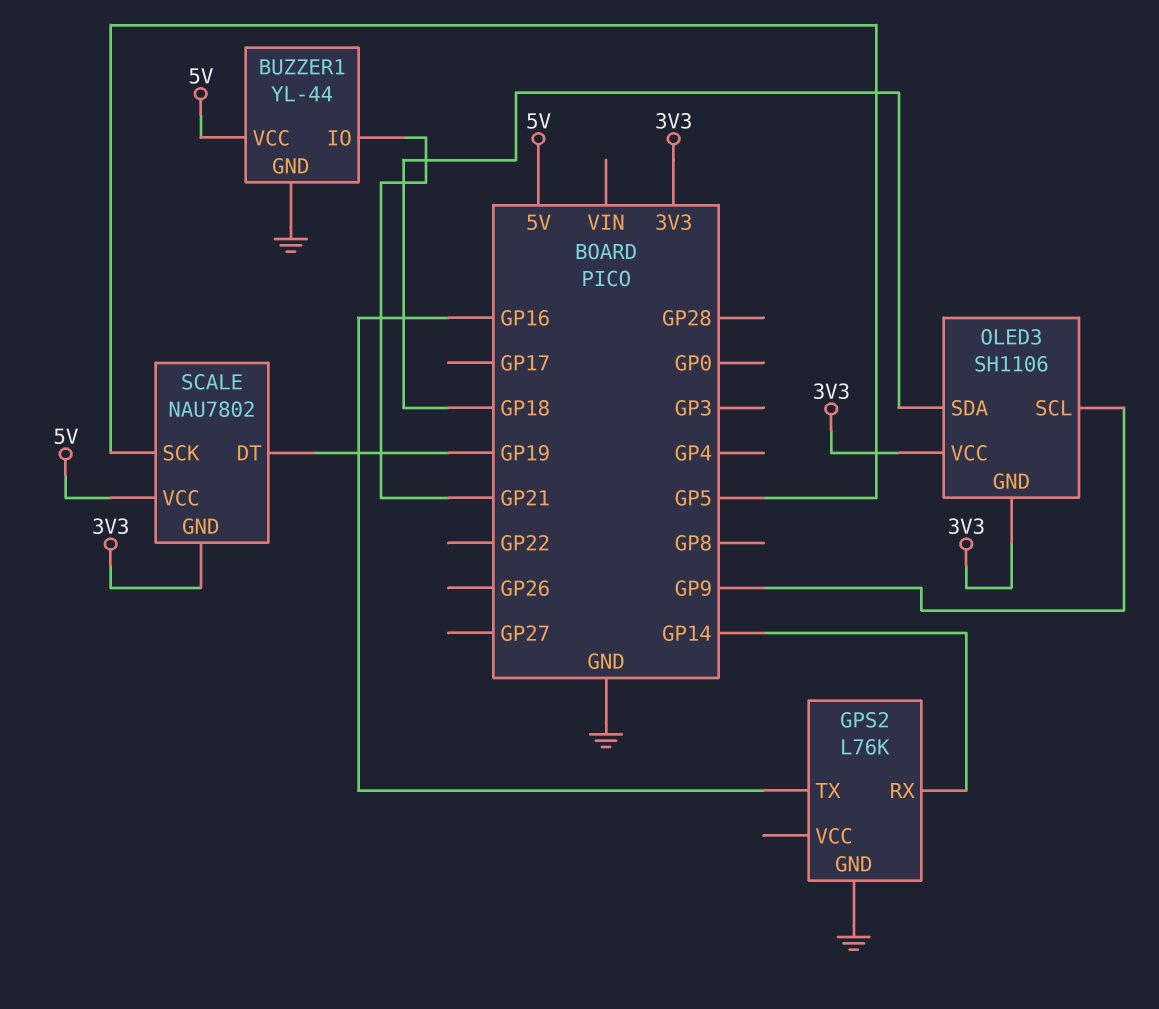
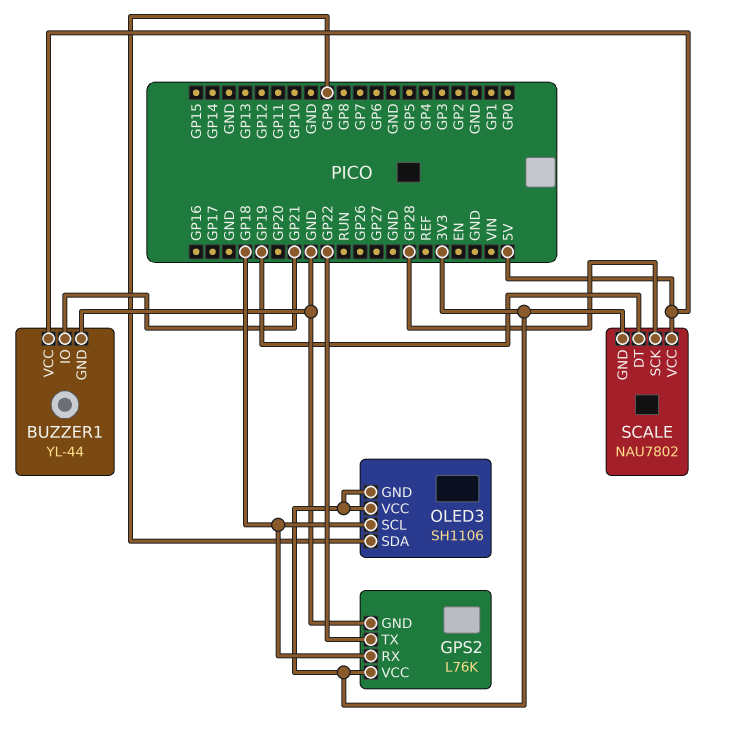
GPS2 pin RX: GP14 -> GP18
GPS2 pin TX: GP16 -> GP22
GPS2 pin VCC: none -> 3V3
OLED3 pin SCL: GP9 -> GP18
OLED3 pin SDA: GP18 -> GP9
SCALE pin SCK: GP5 -> GP28

